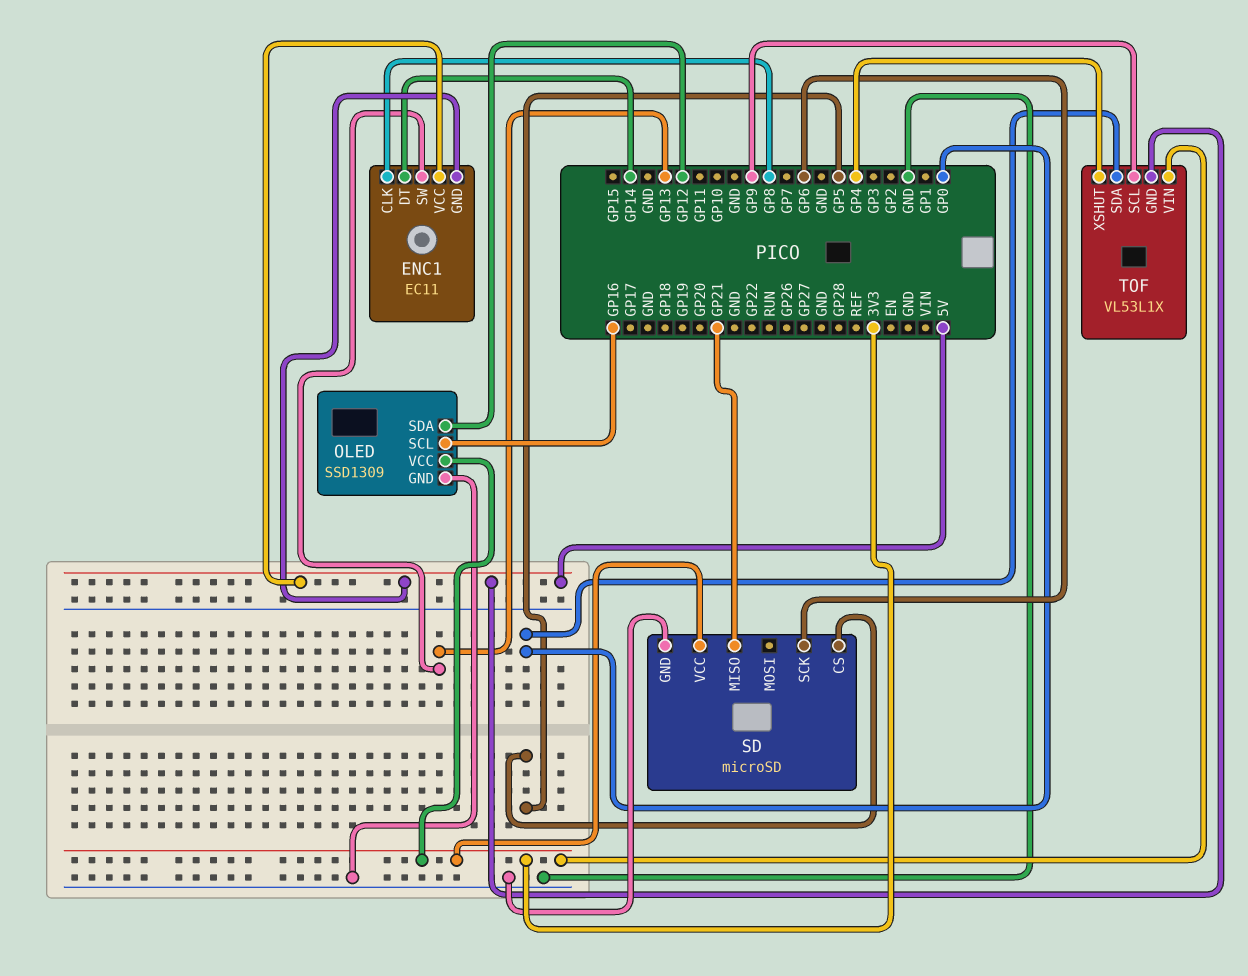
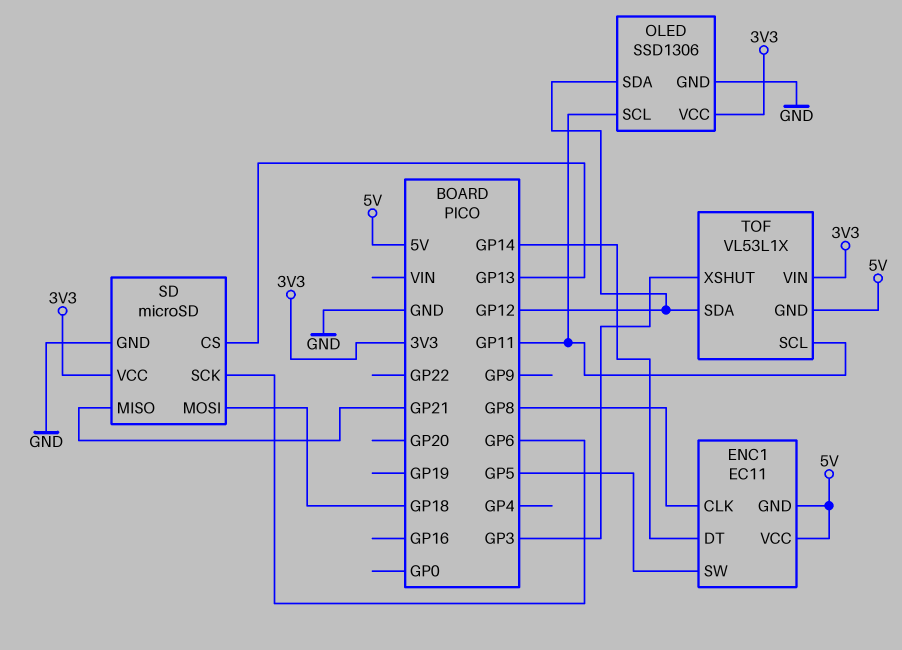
ENC1 pin SW: GP13 -> GP5
OLED: SSD1309 -> SSD1306
OLED pin SCL: GP16 -> GP11
SD pin CS: GP5 -> GP13
SD pin MOSI: none -> GP18
TOF pin SCL: GP9 -> GP11
TOF pin SDA: GP0 -> GP12
TOF pin XSHUT: GP4 -> GP3

